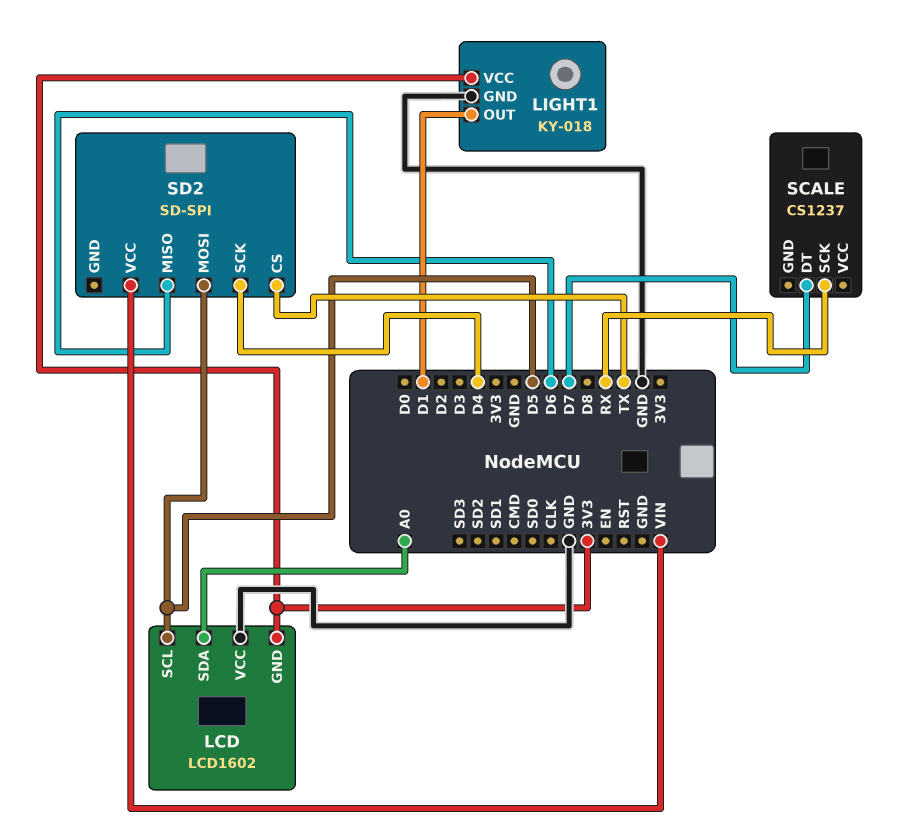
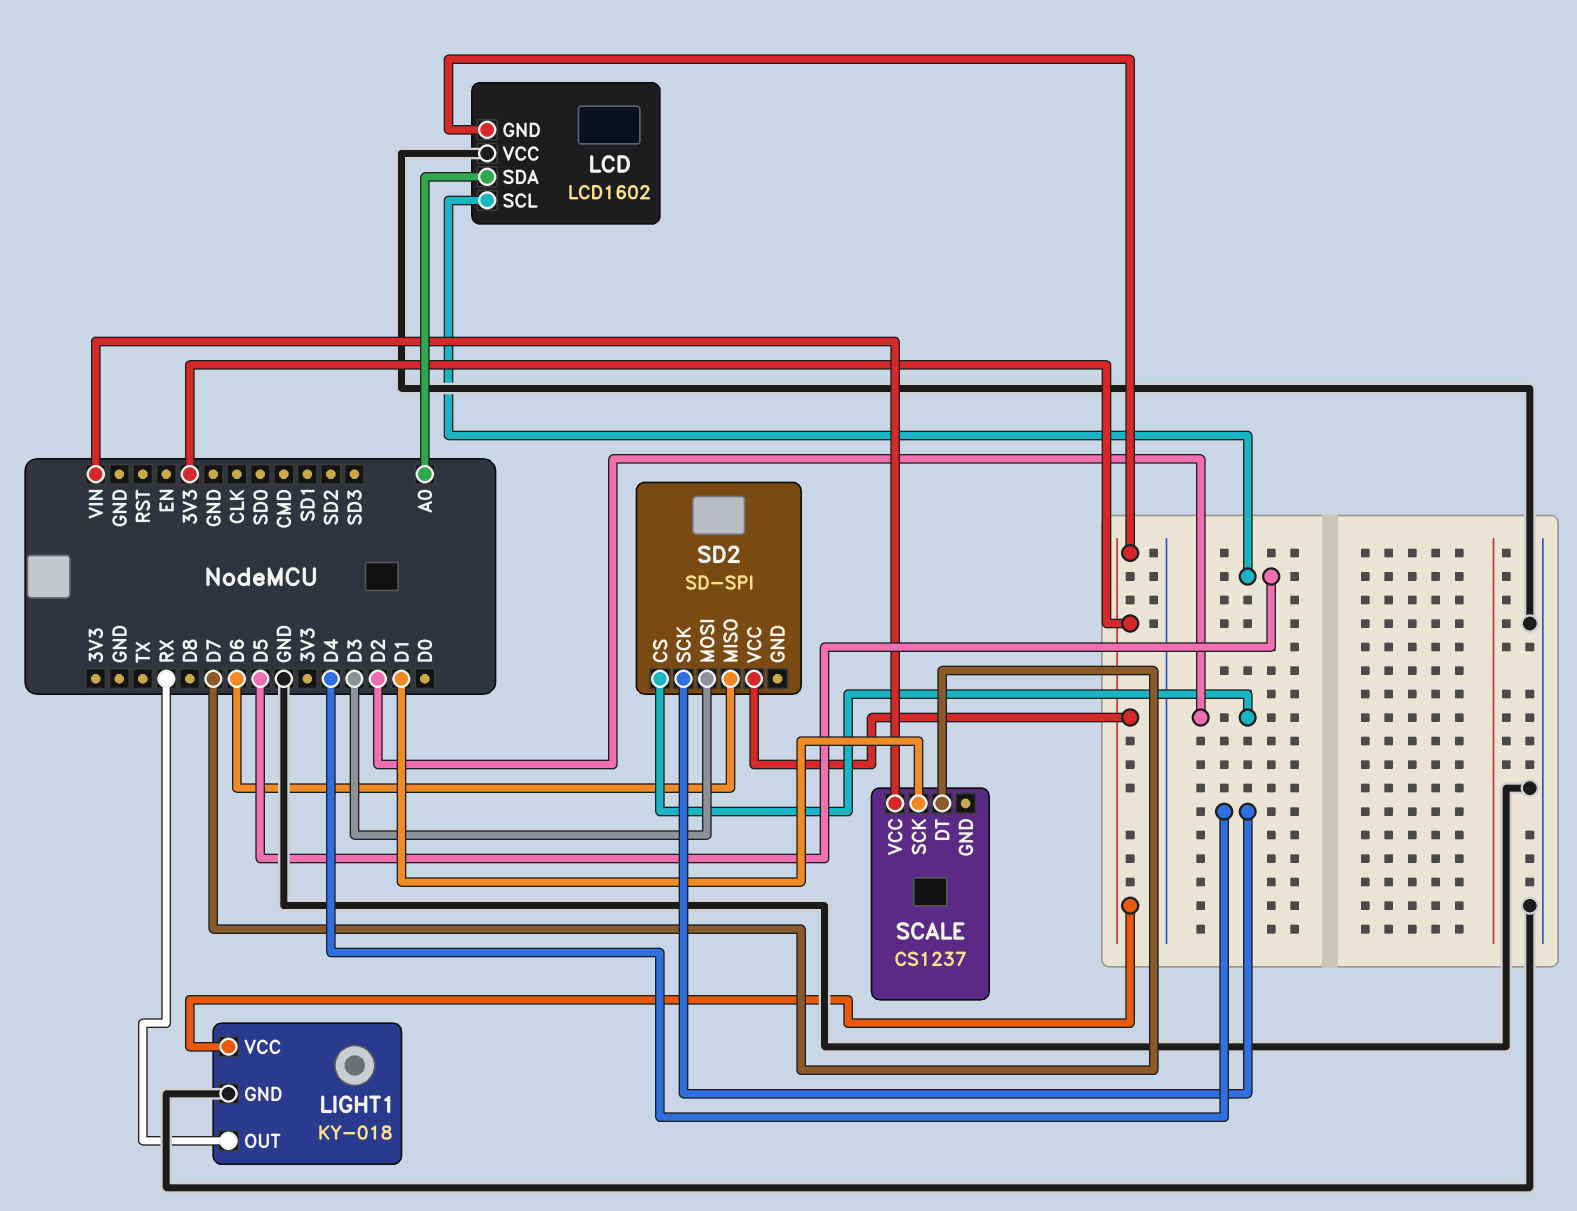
LIGHT1 pin OUT: D1 -> RX
SCALE pin SCK: RX -> D1
SCALE pin VCC: none -> VIN
SD2 pin CS: TX -> D2
SD2 pin MOSI: D5 -> D3
SD2 pin VCC: VIN -> 3V3

